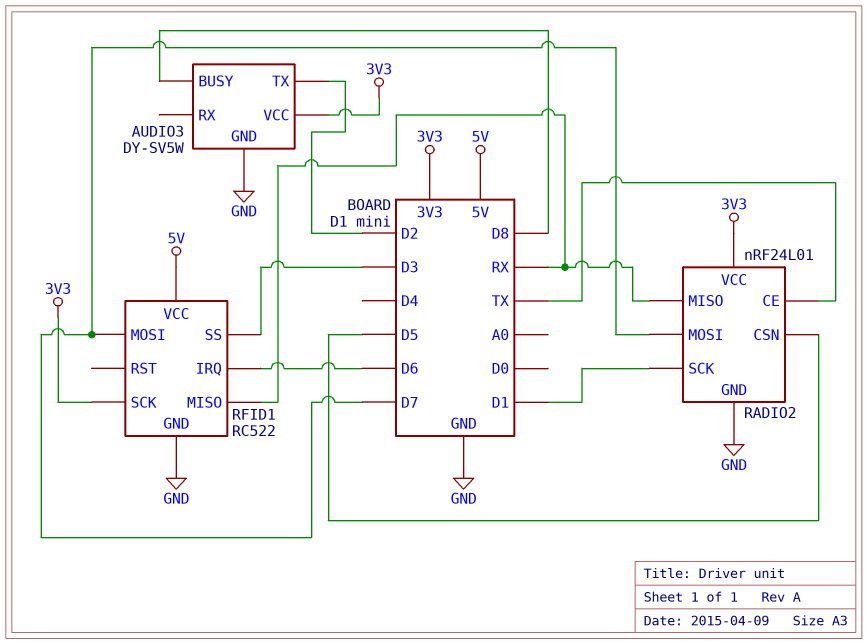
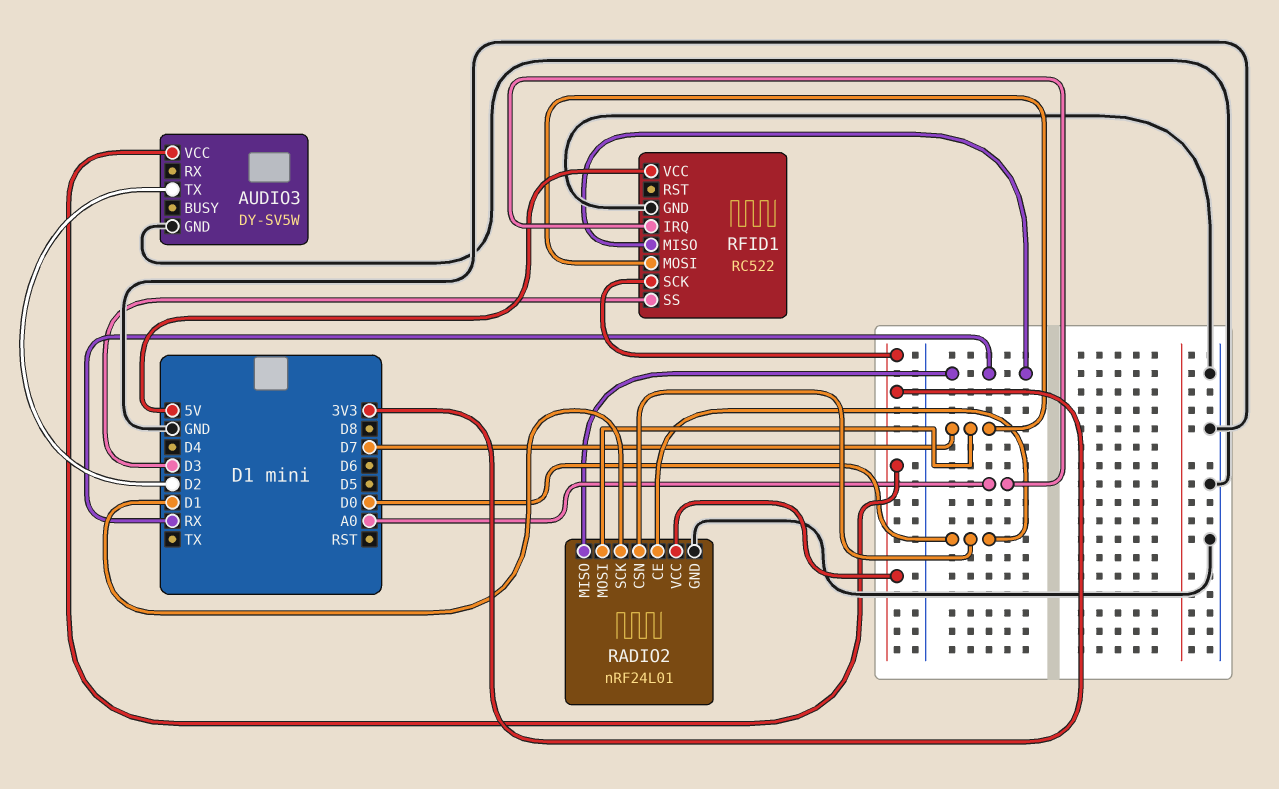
AUDIO3 pin BUSY: D8 -> none
RADIO2 pin CE: TX -> D0
RADIO2 pin CSN: D5 -> D0
RFID1 pin IRQ: D6 -> A0

